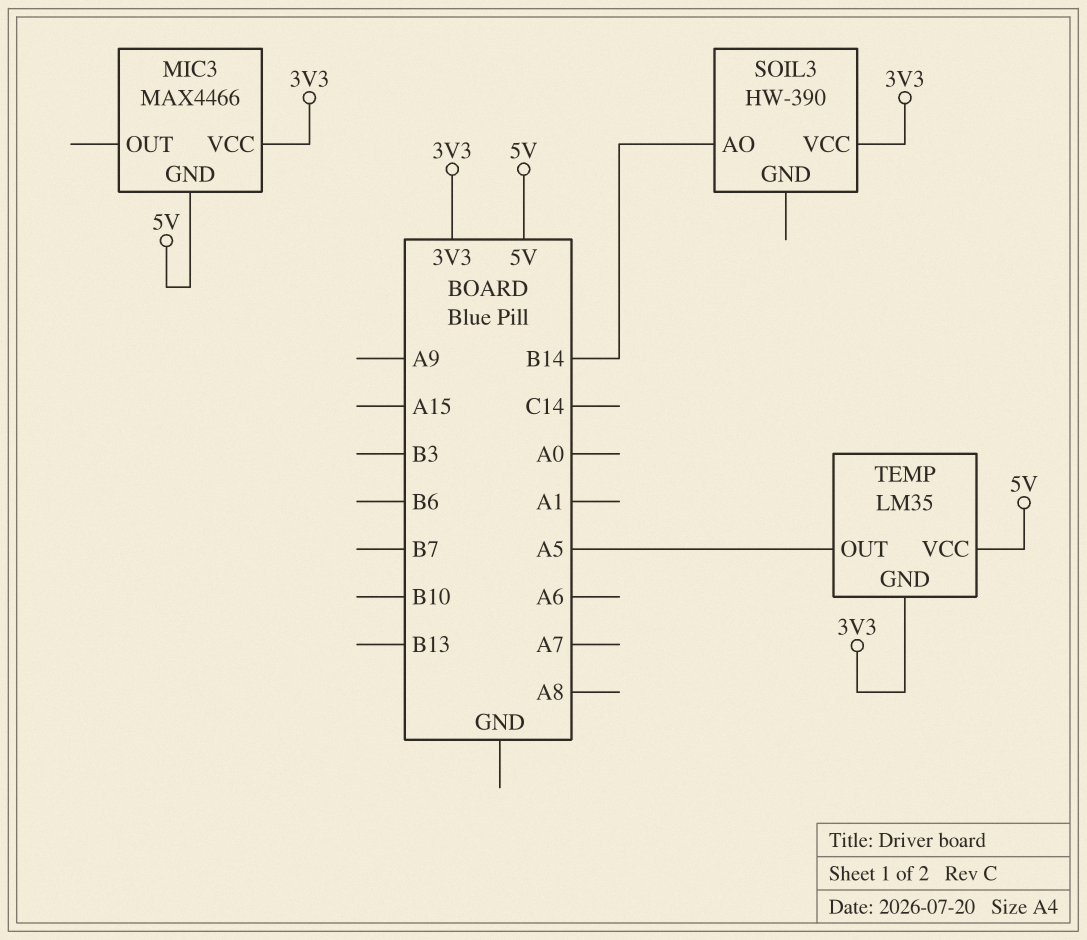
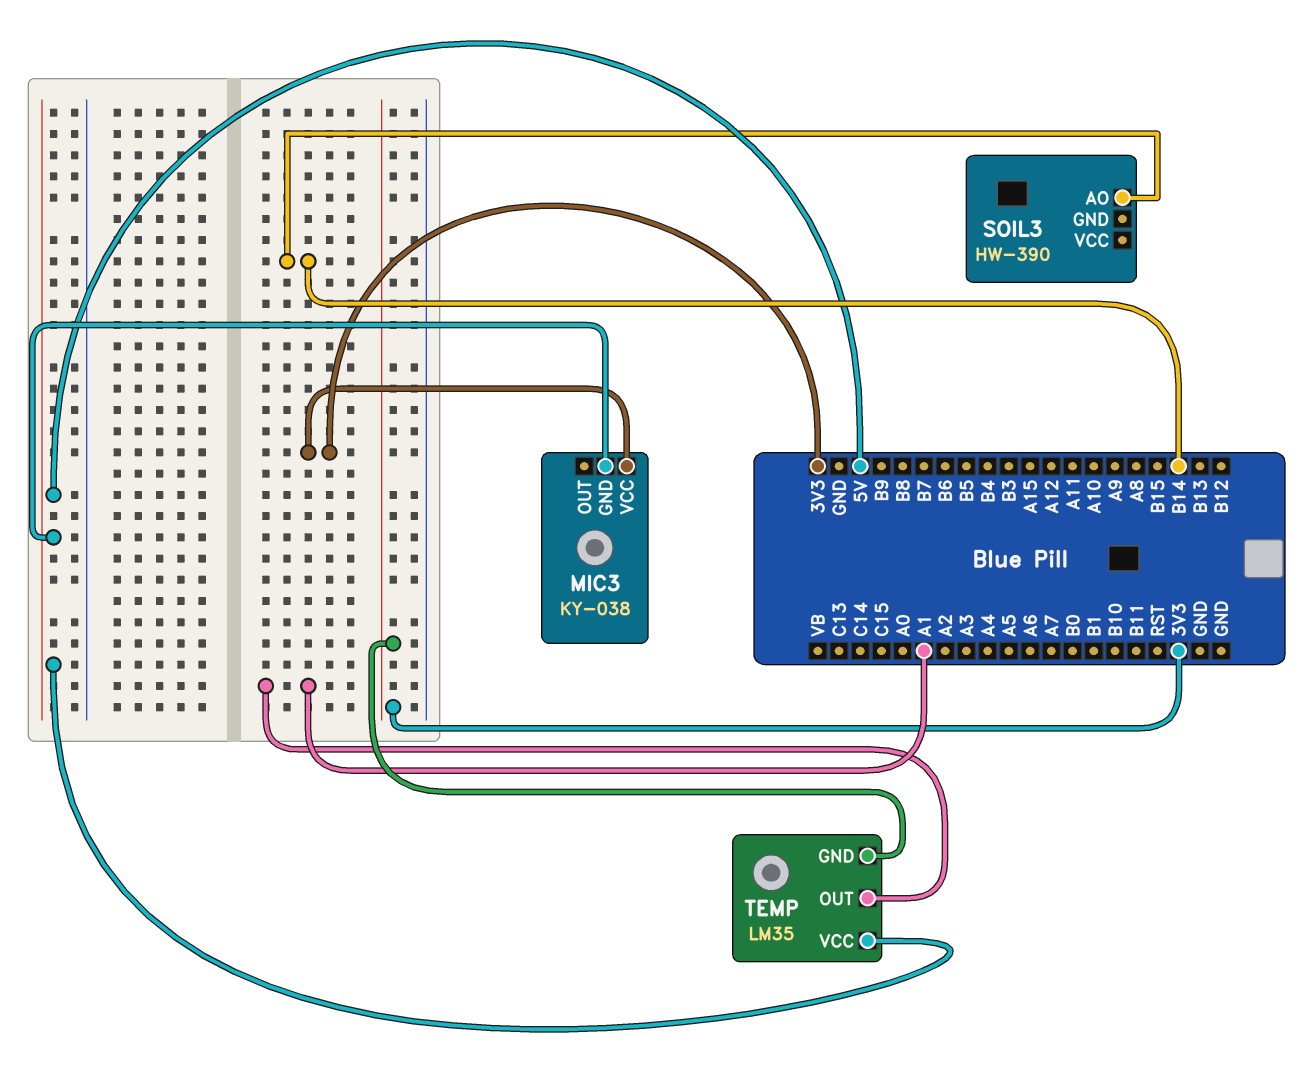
MIC3: MAX4466 -> KY-038
SOIL3 pin VCC: 3V3 -> none
TEMP pin OUT: A5 -> A1

